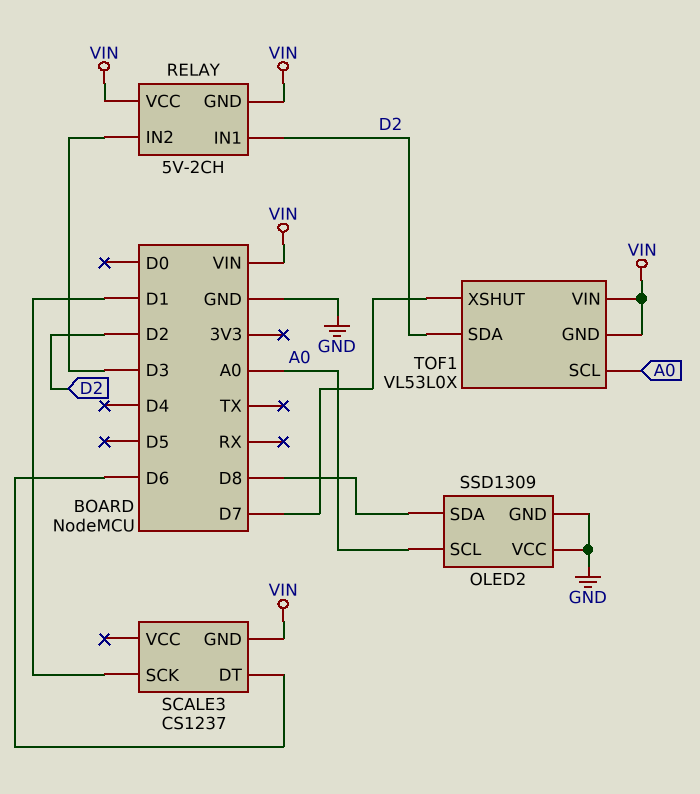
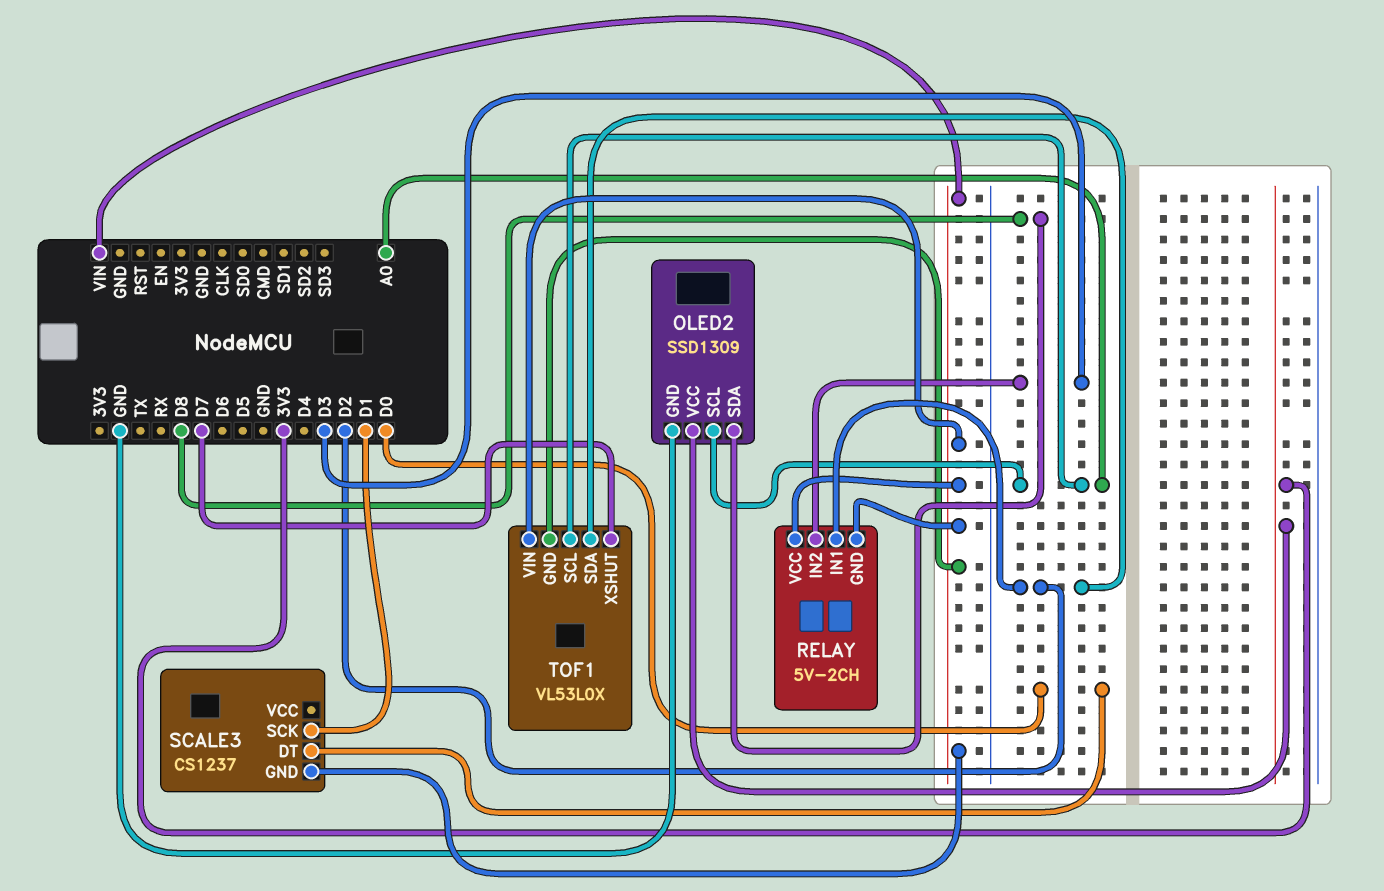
OLED2 pin VCC: GND -> 3V3
SCALE3 pin DT: D6 -> D0

